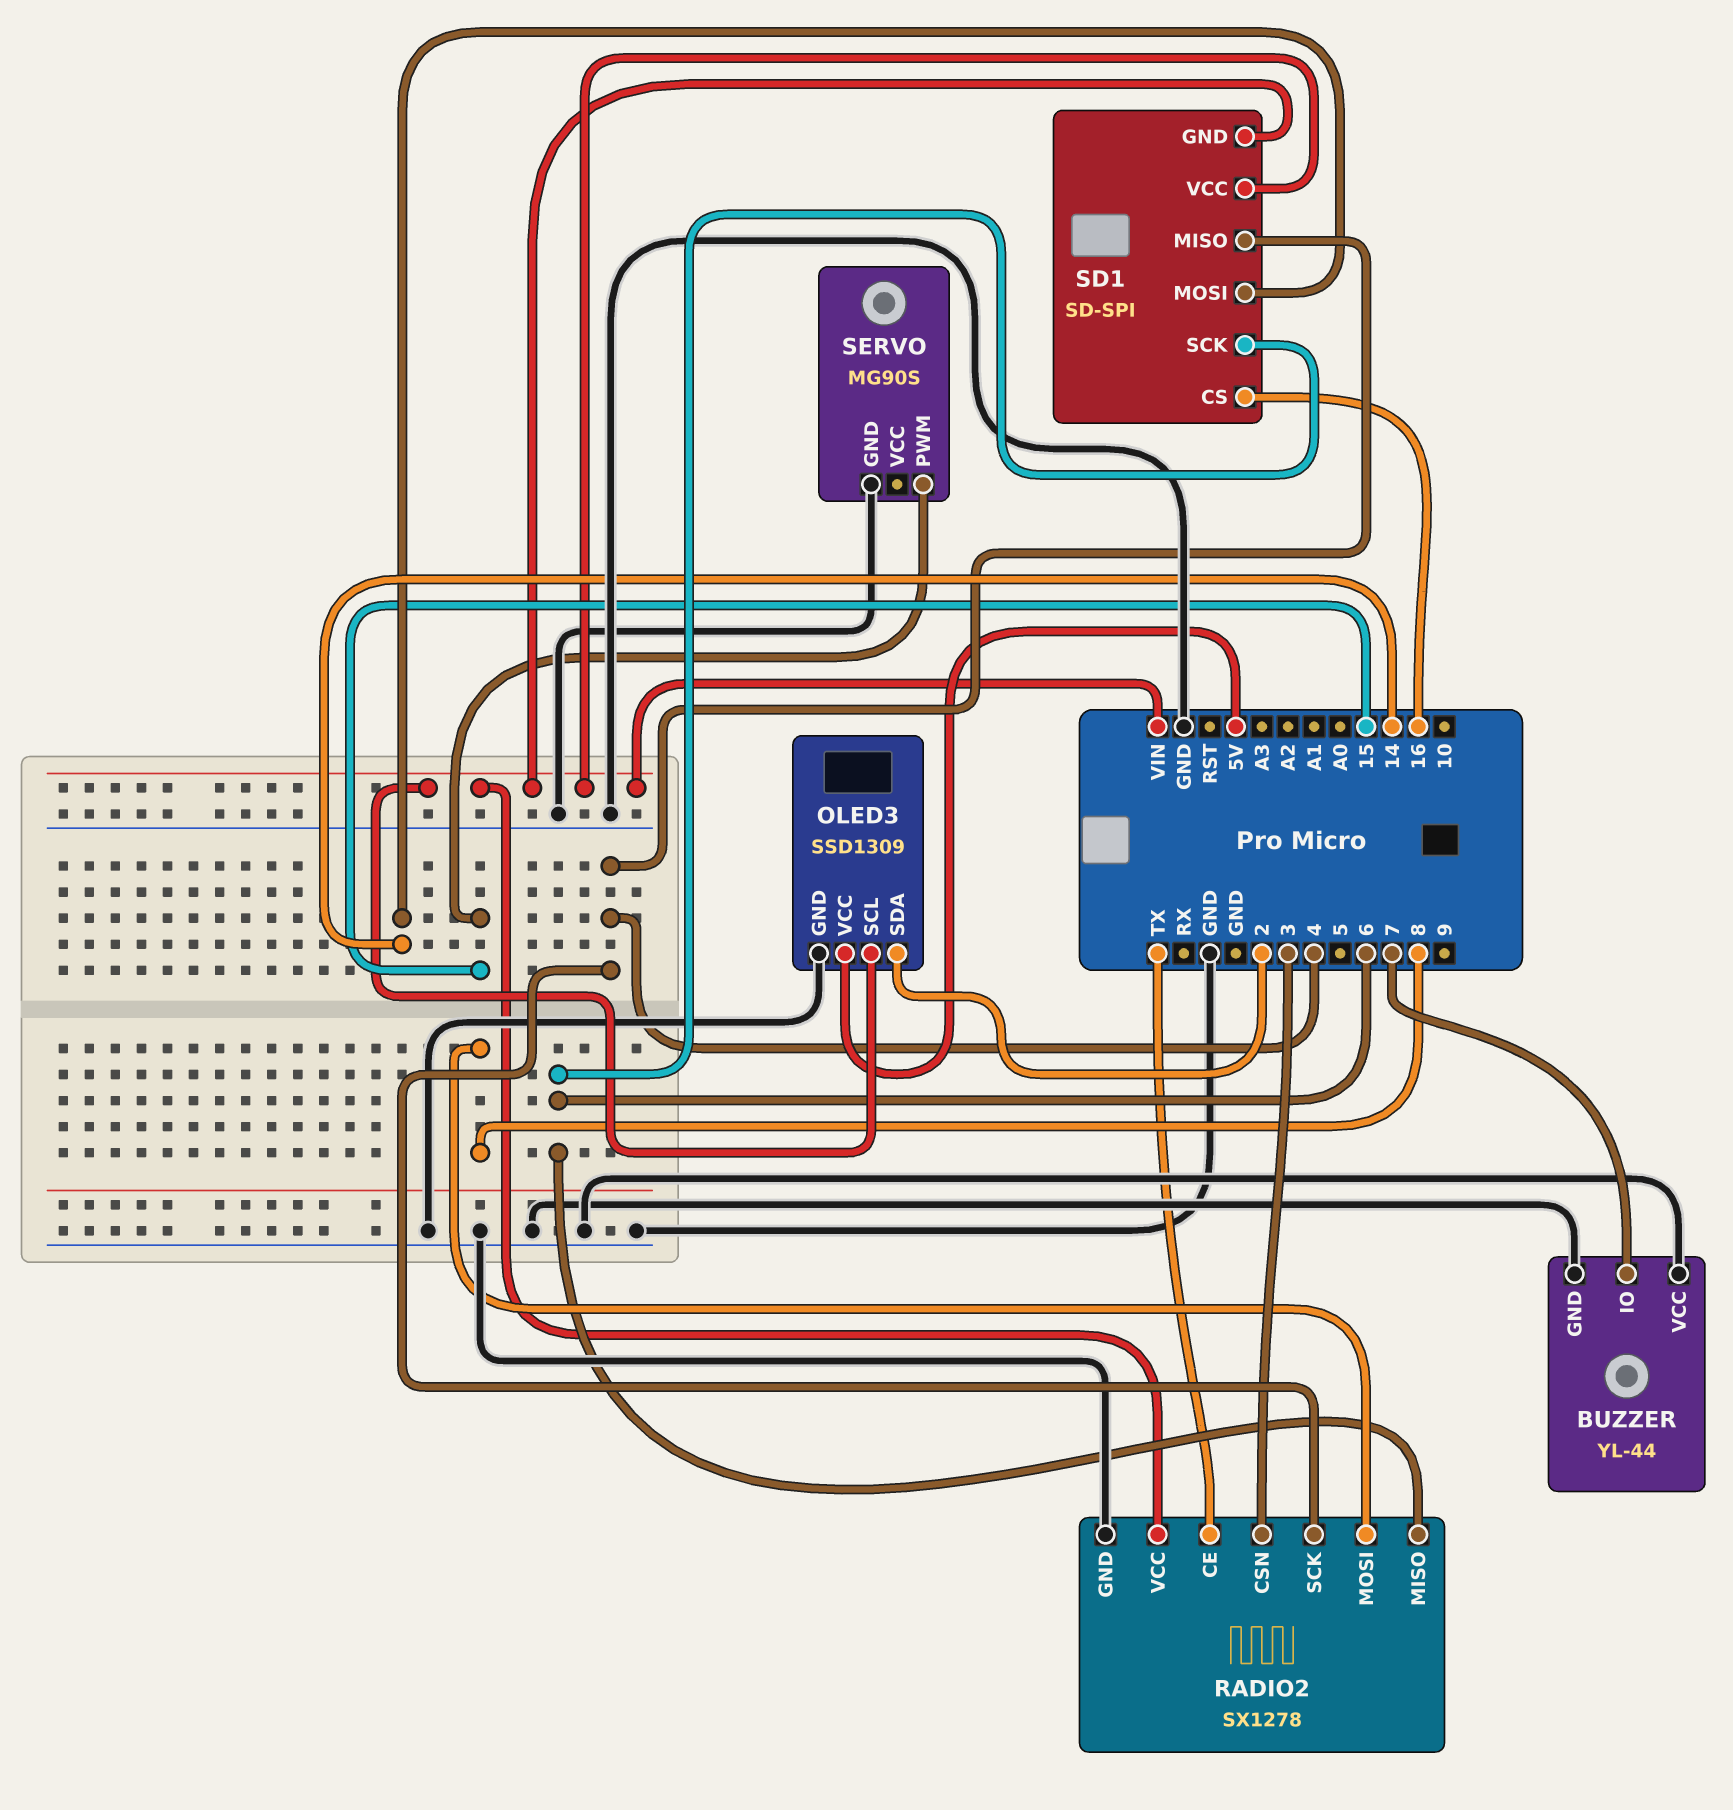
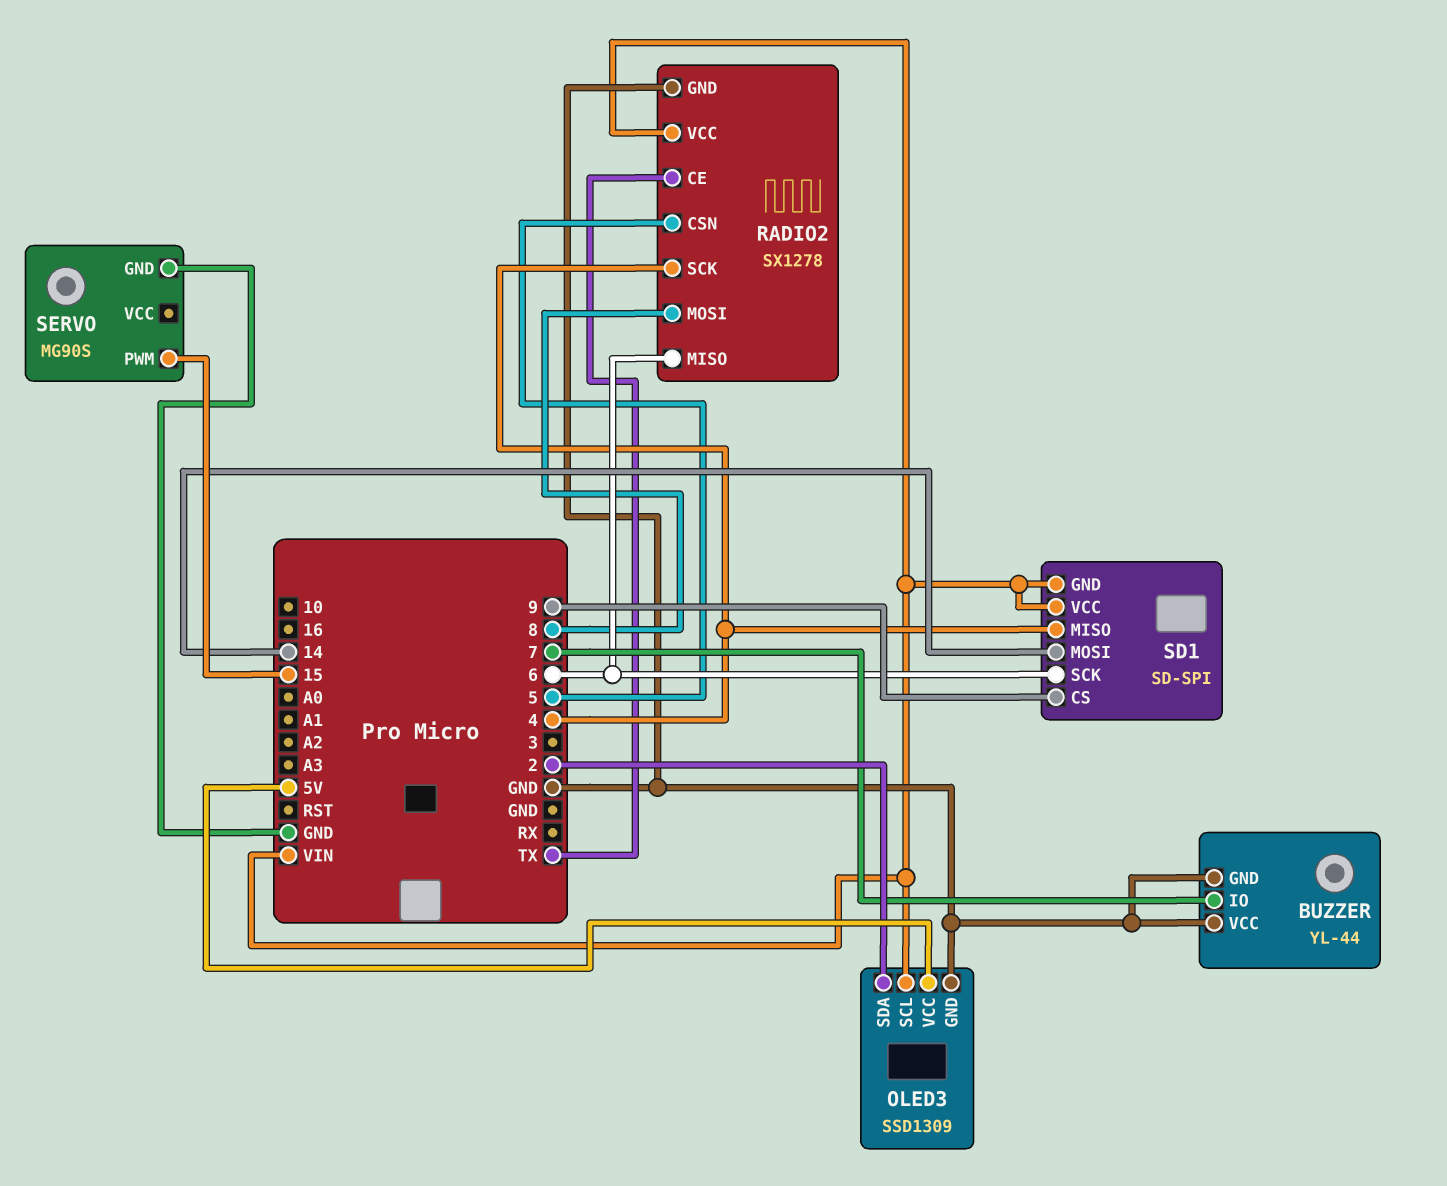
RADIO2 pin CSN: 3 -> 5
SD1 pin CS: 16 -> 9

